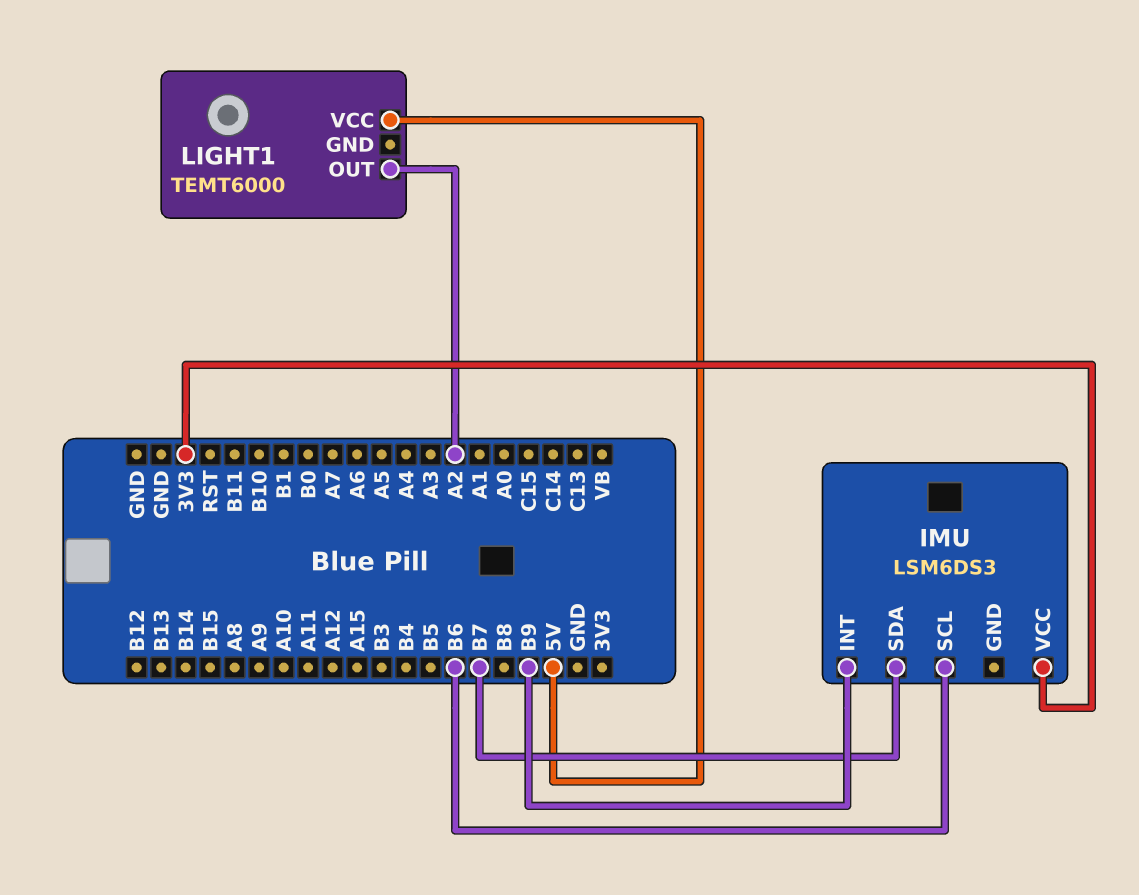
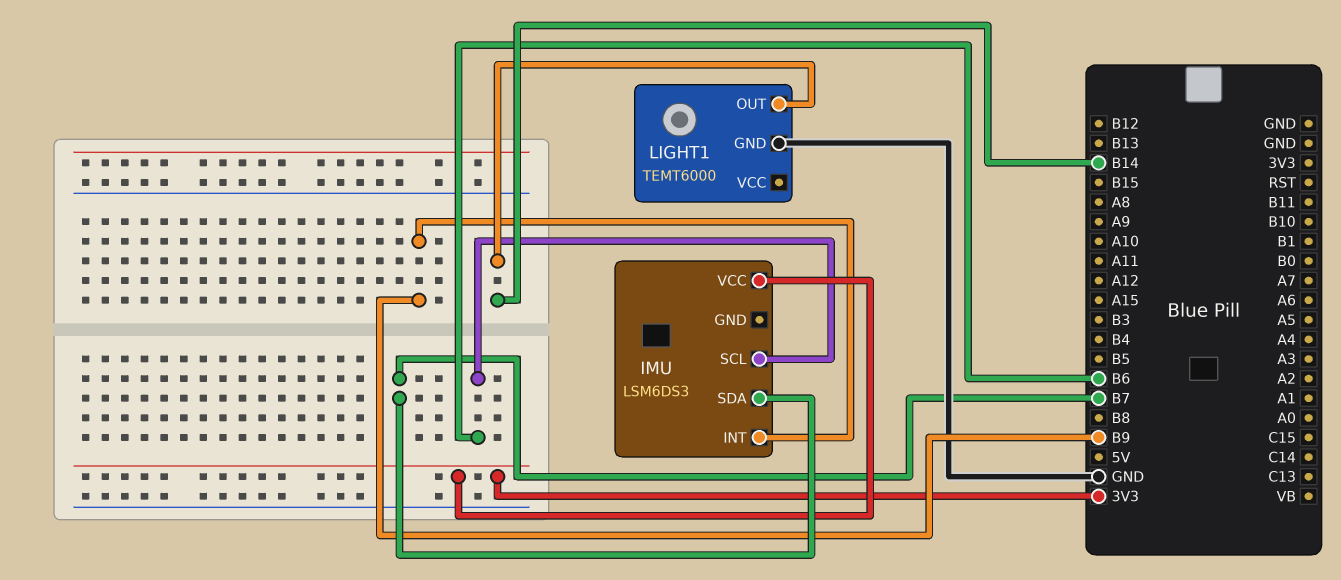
LIGHT1 pin GND: none -> GND
LIGHT1 pin OUT: A2 -> B14
LIGHT1 pin VCC: 5V -> none

